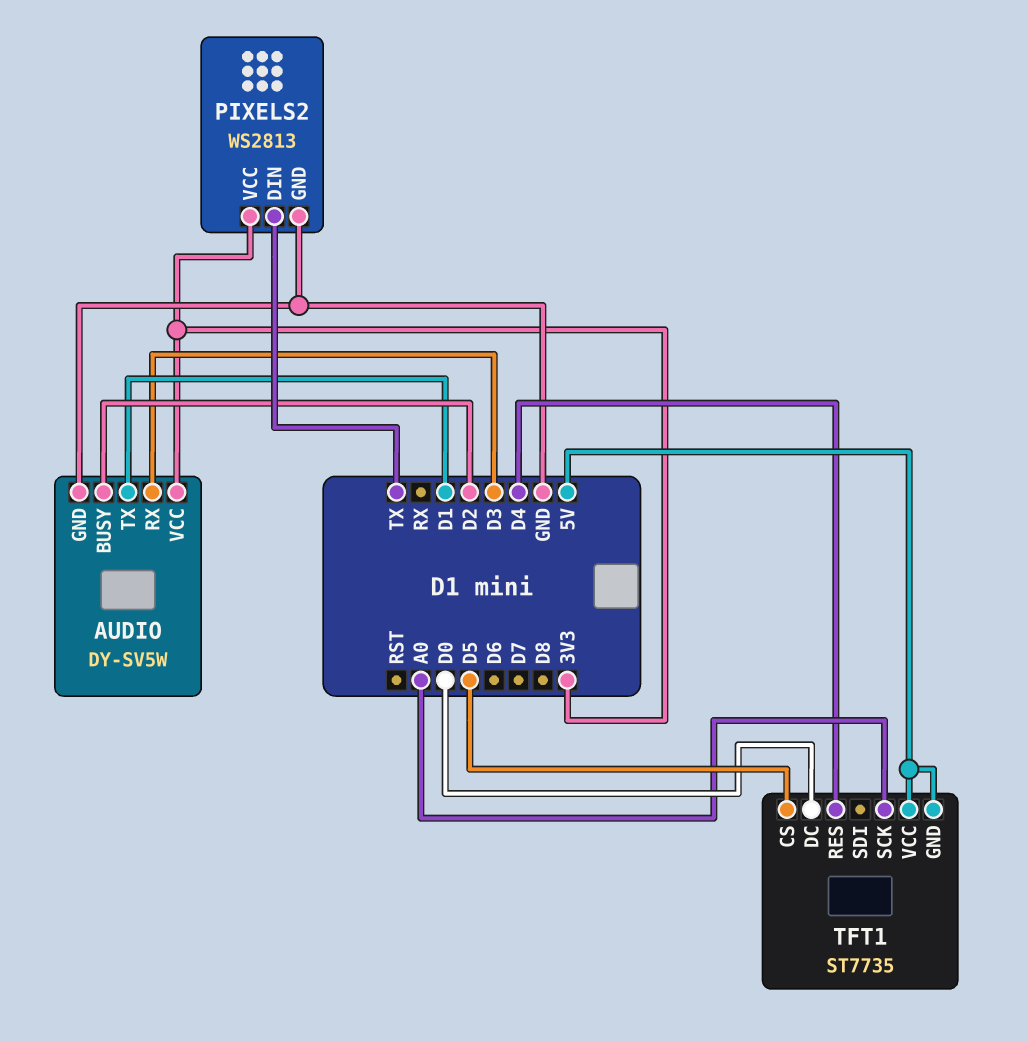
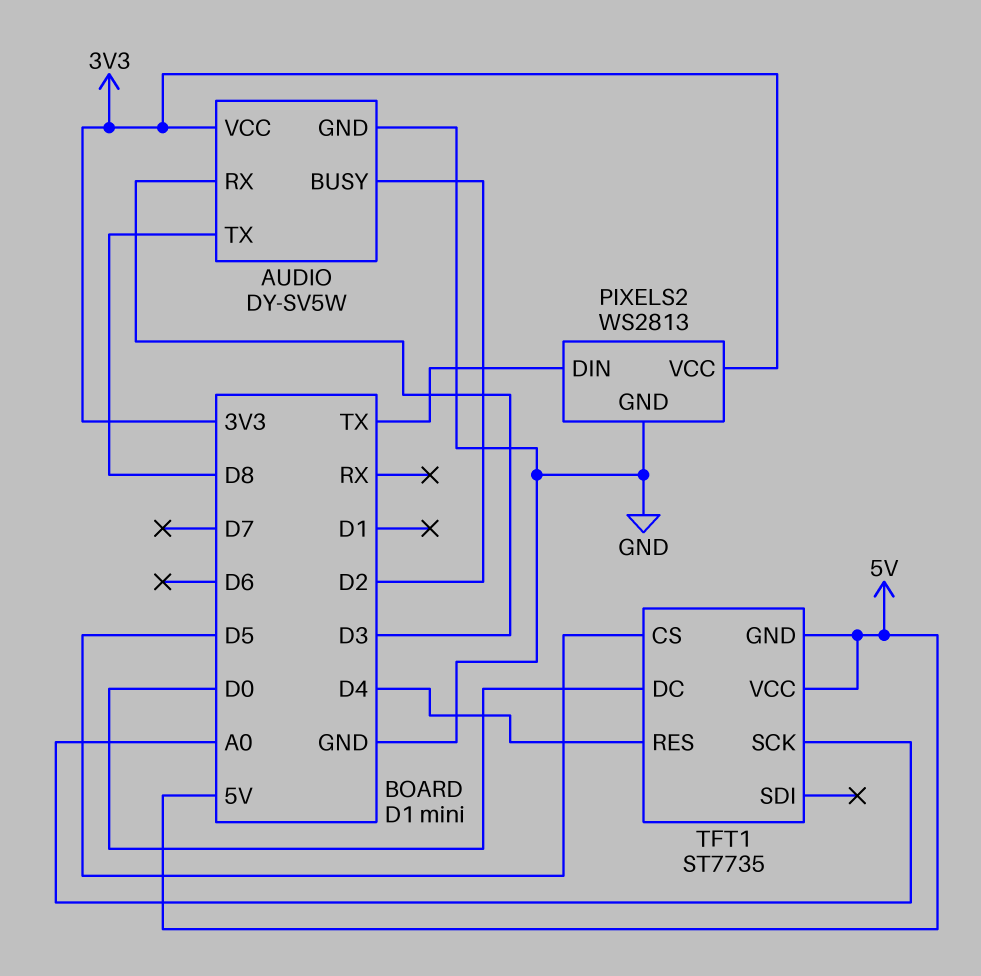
AUDIO pin TX: D1 -> D8

